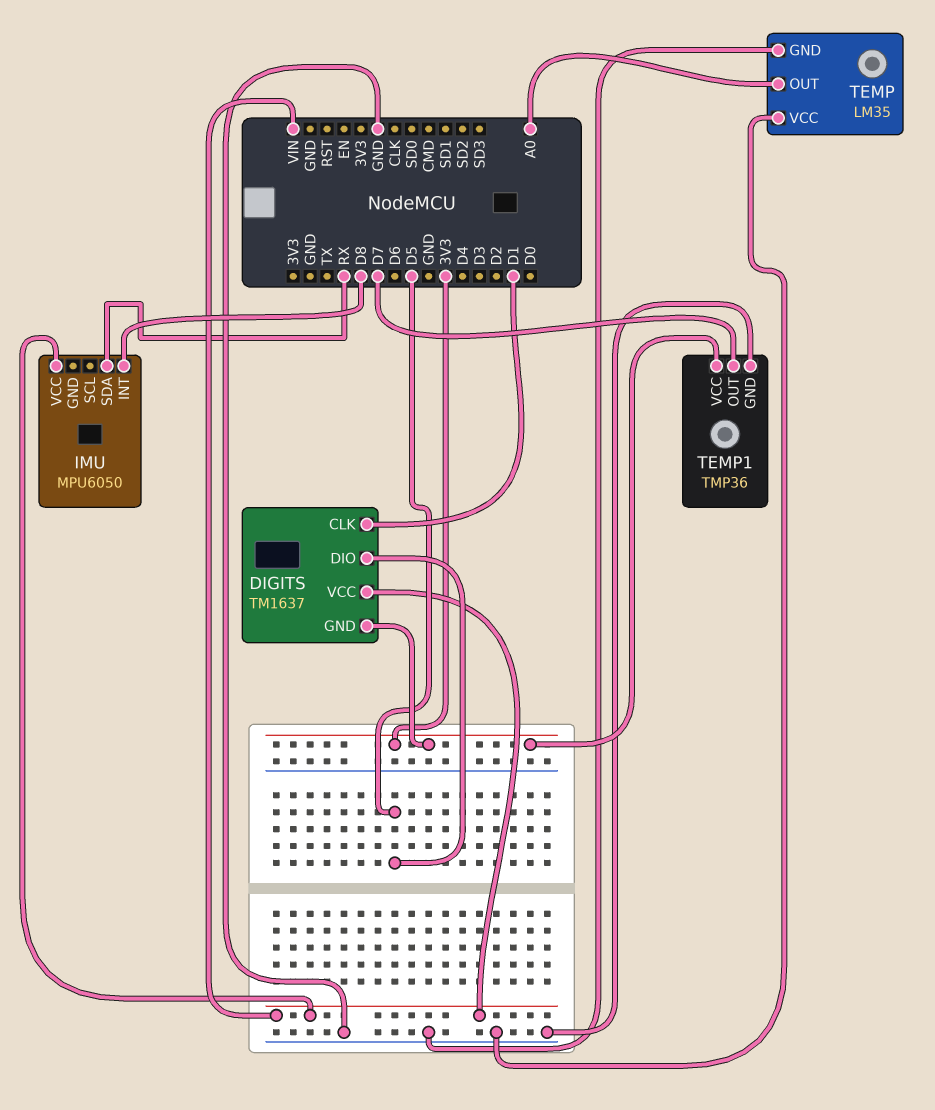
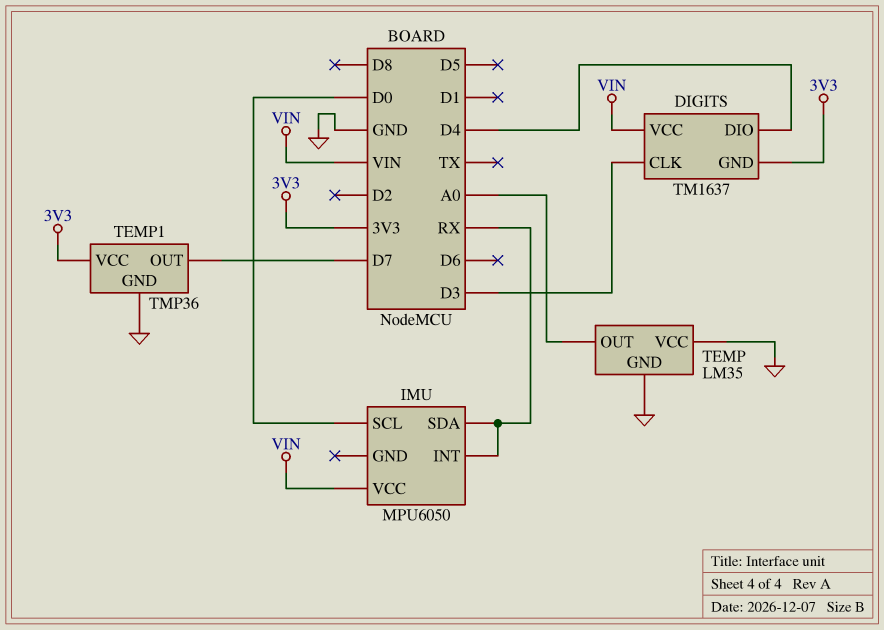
DIGITS pin CLK: D1 -> D3
DIGITS pin DIO: D5 -> D4
IMU pin INT: D8 -> RX
IMU pin SCL: none -> D0

